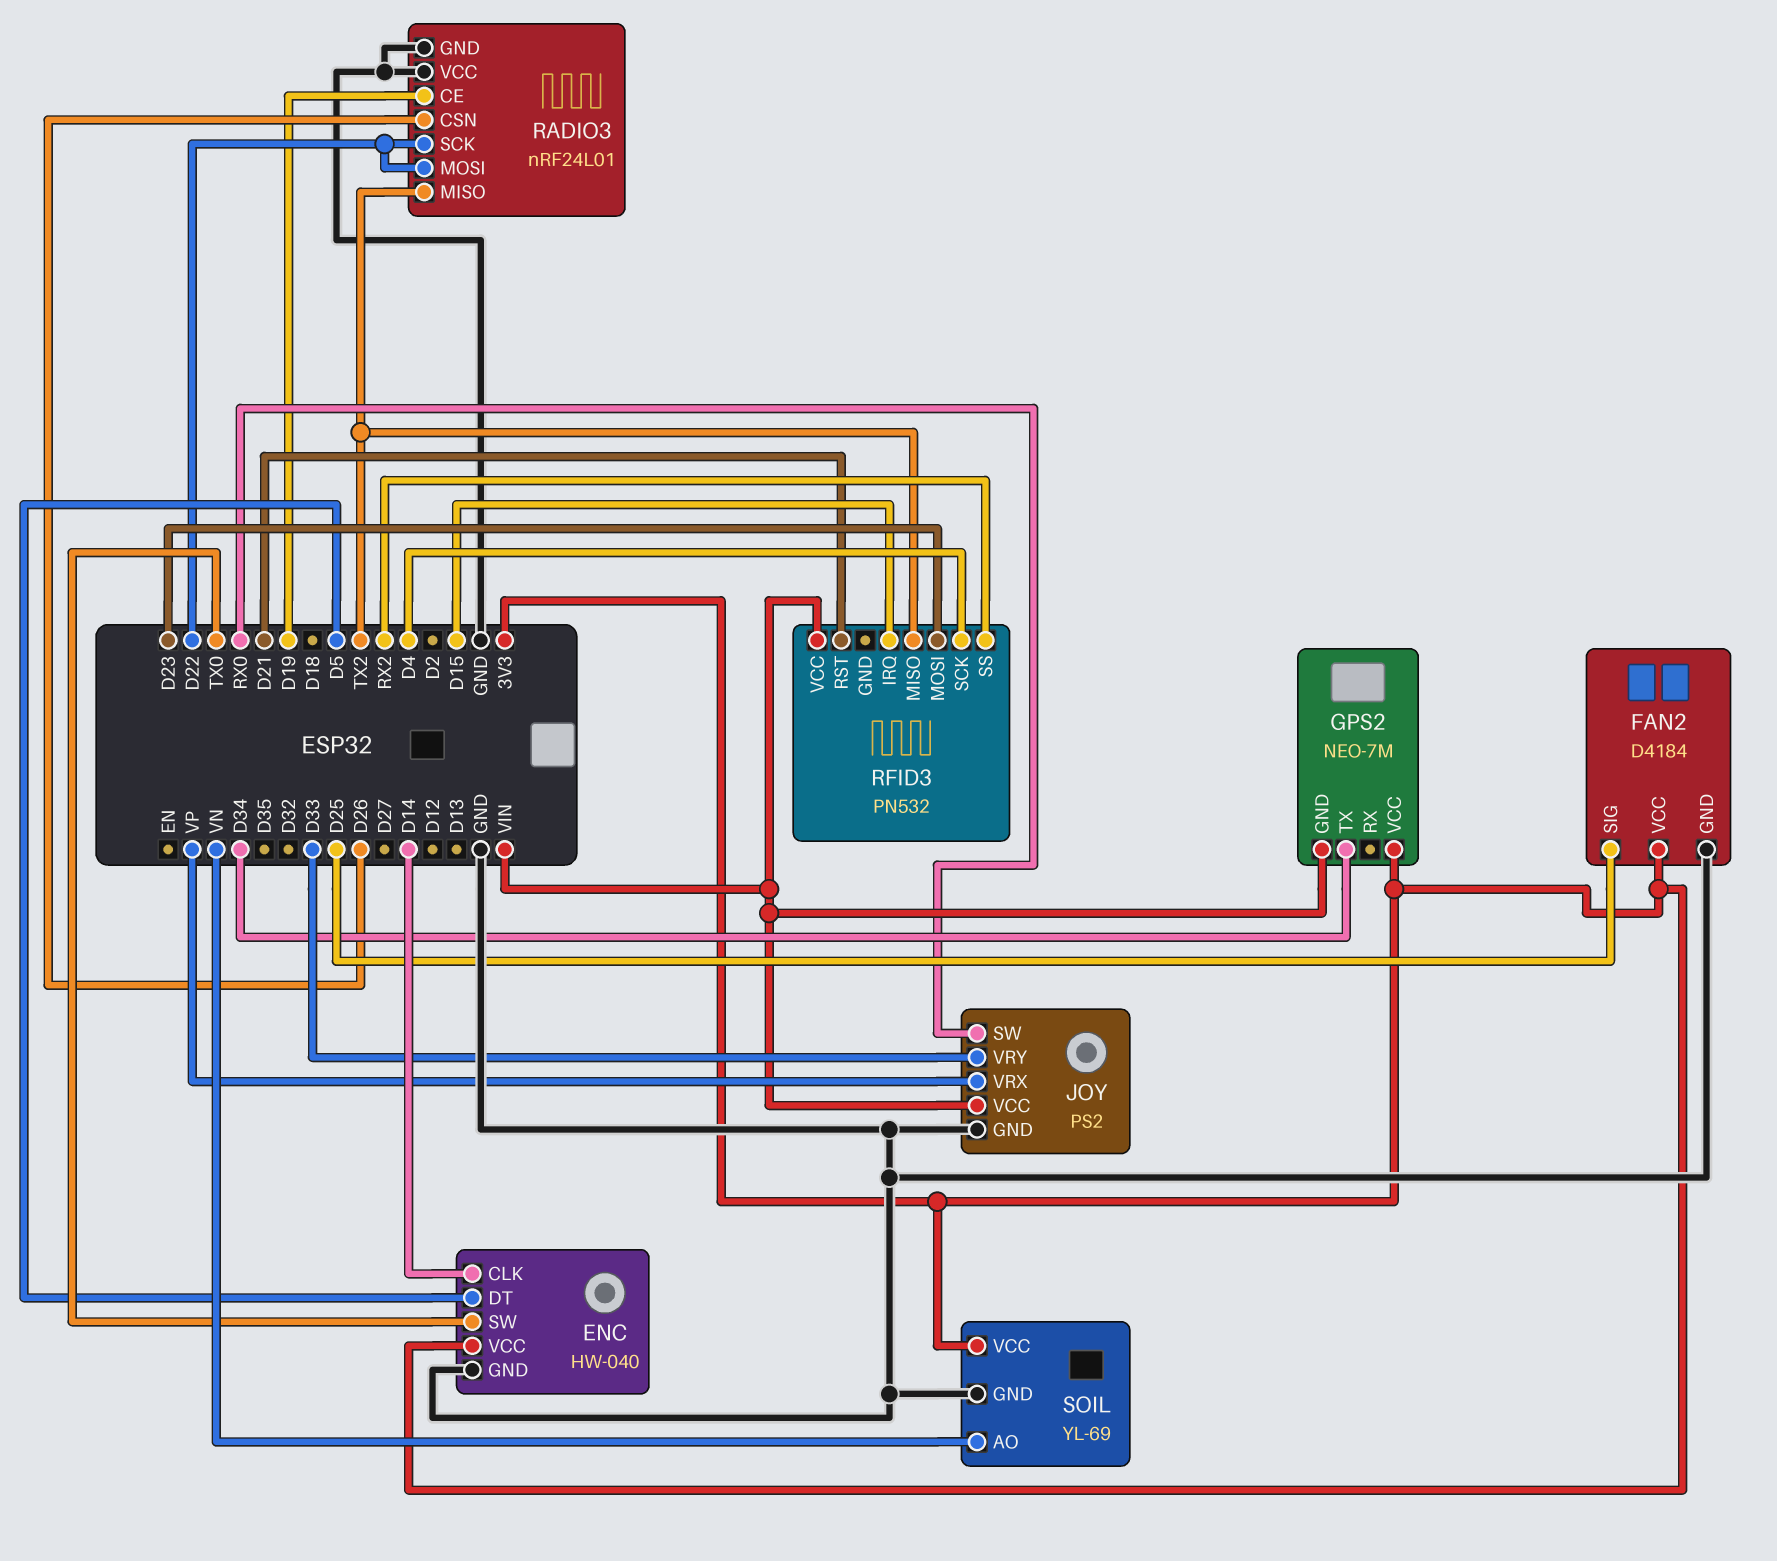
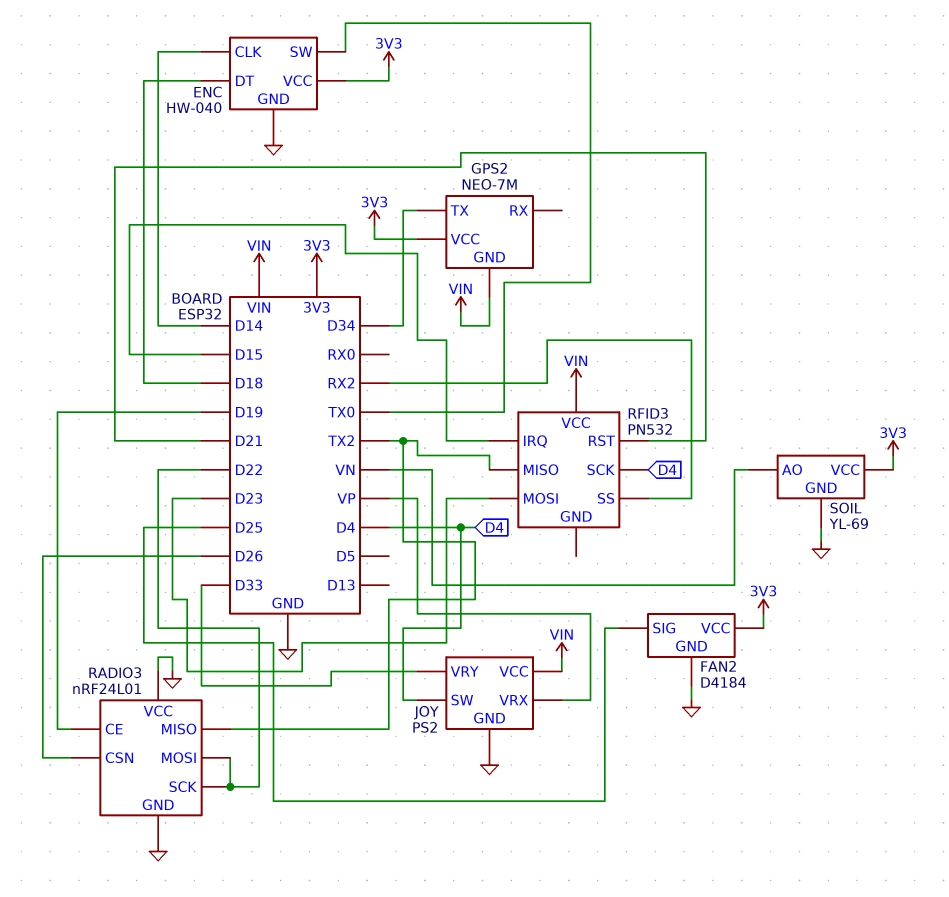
ENC pin DT: D5 -> D18
JOY pin SW: RX0 -> D4

